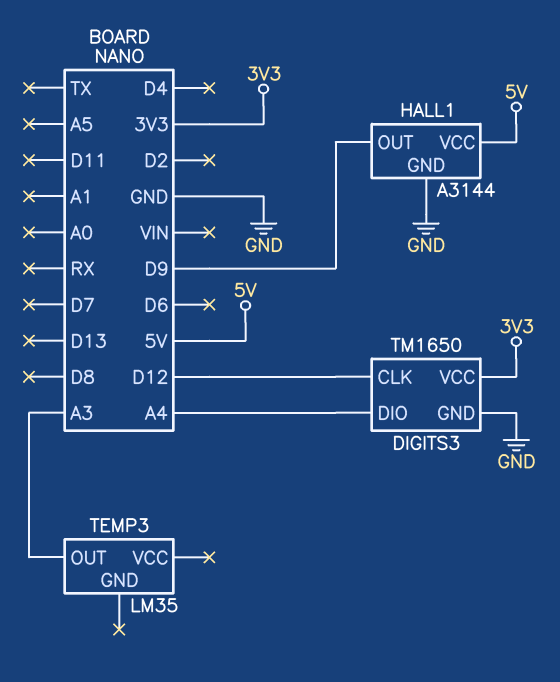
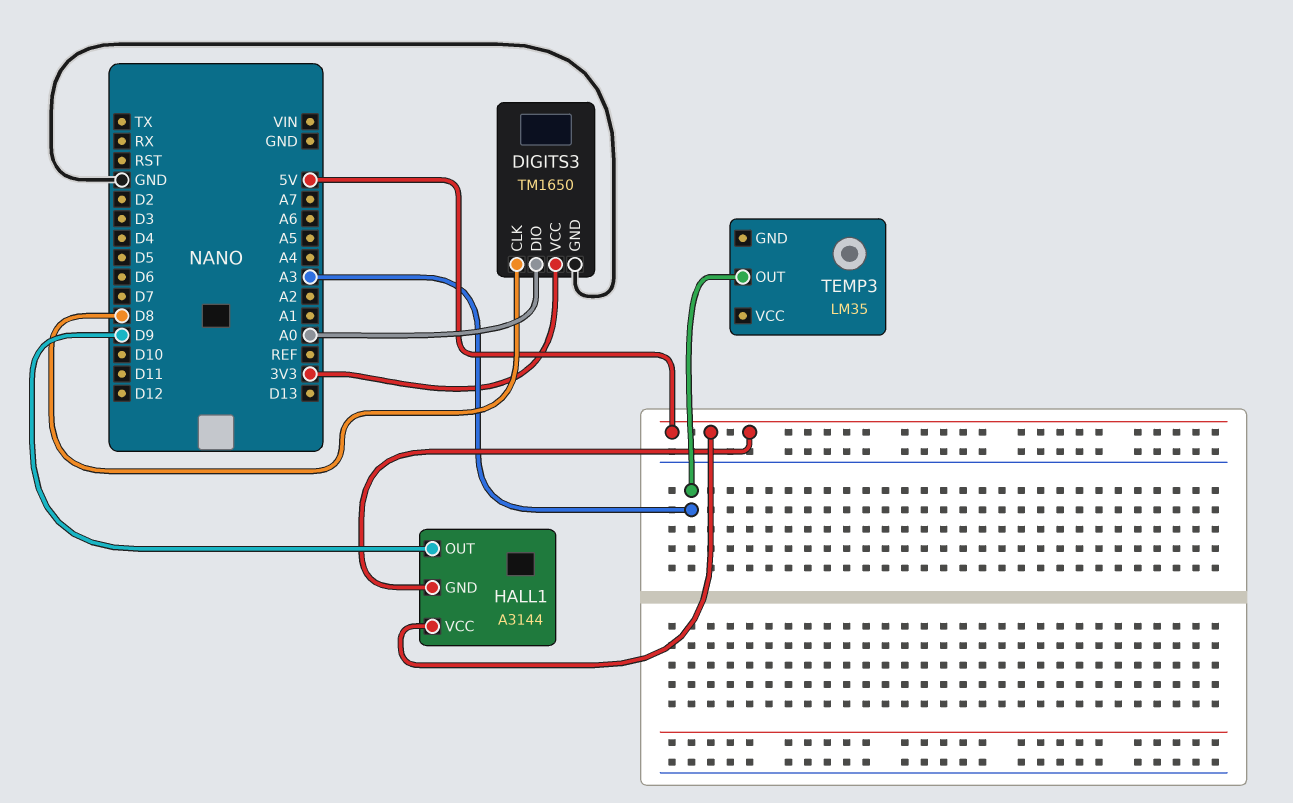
DIGITS3 pin CLK: D12 -> D8
DIGITS3 pin DIO: A4 -> A0
HALL1 pin GND: GND -> 5V

